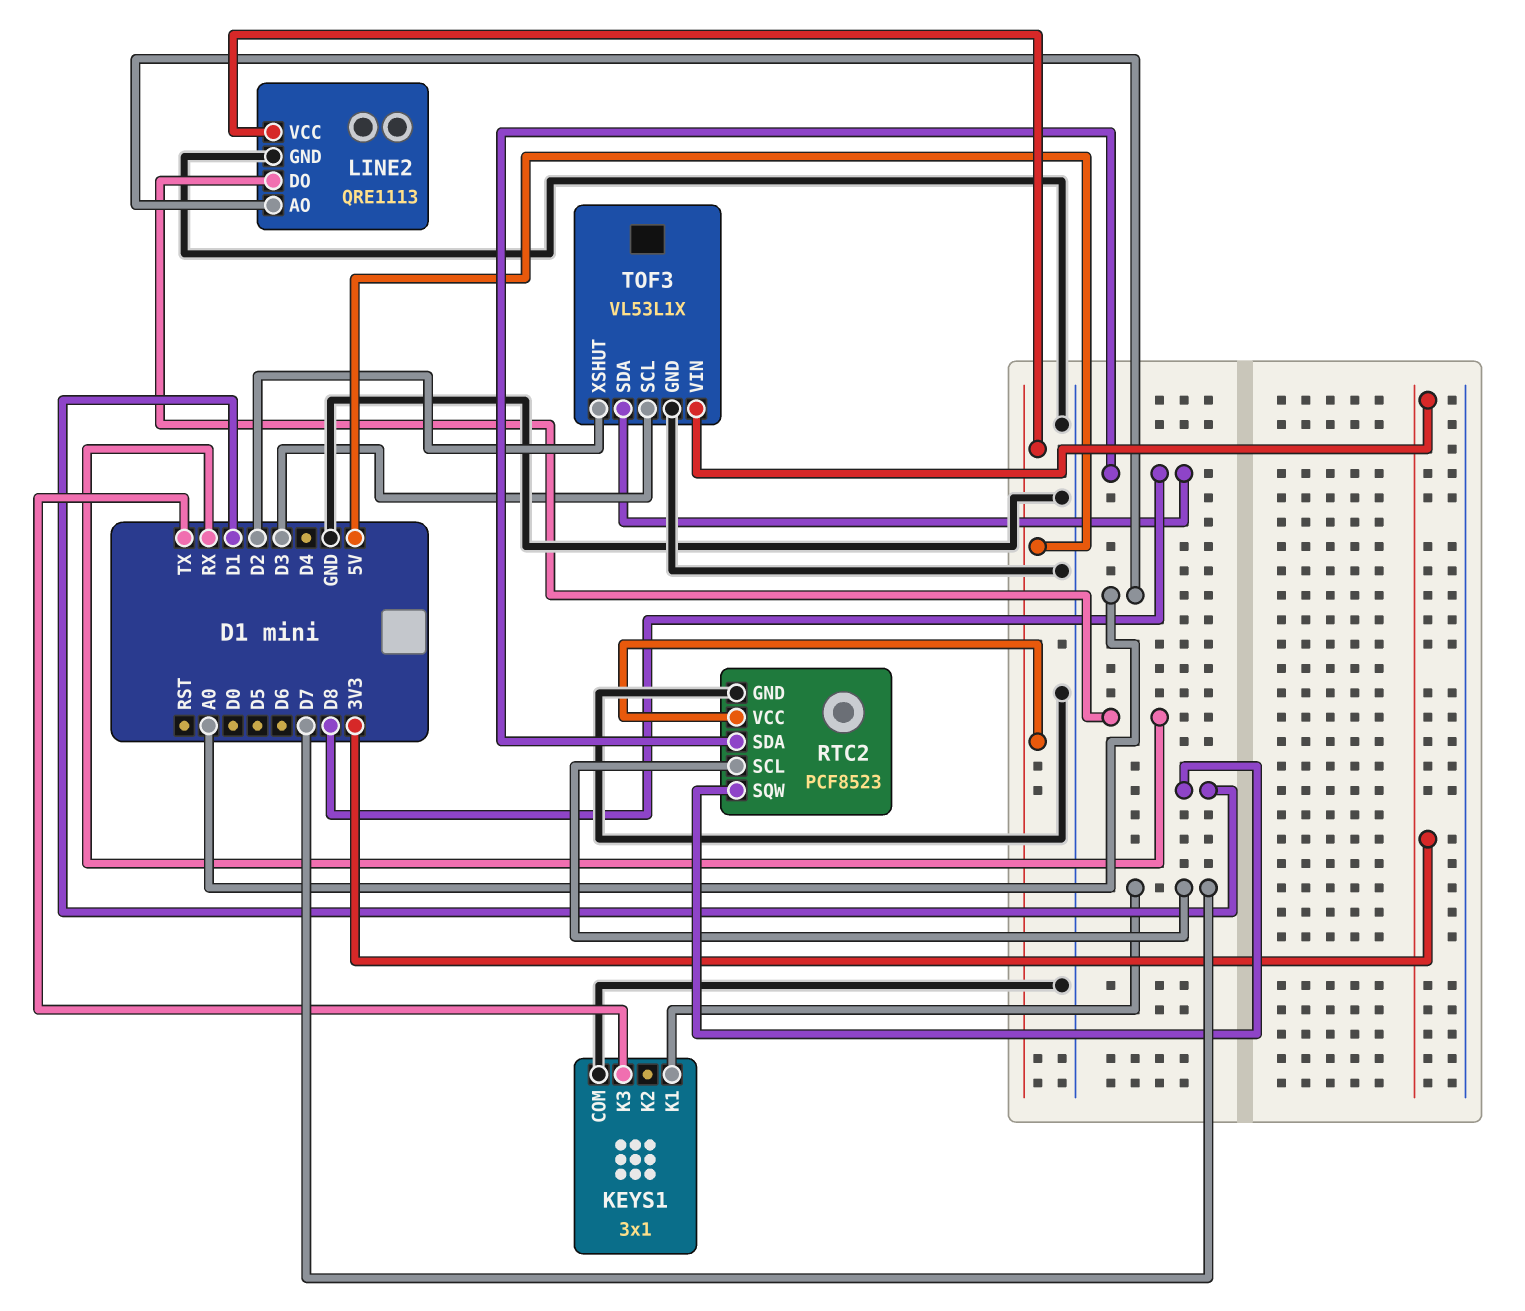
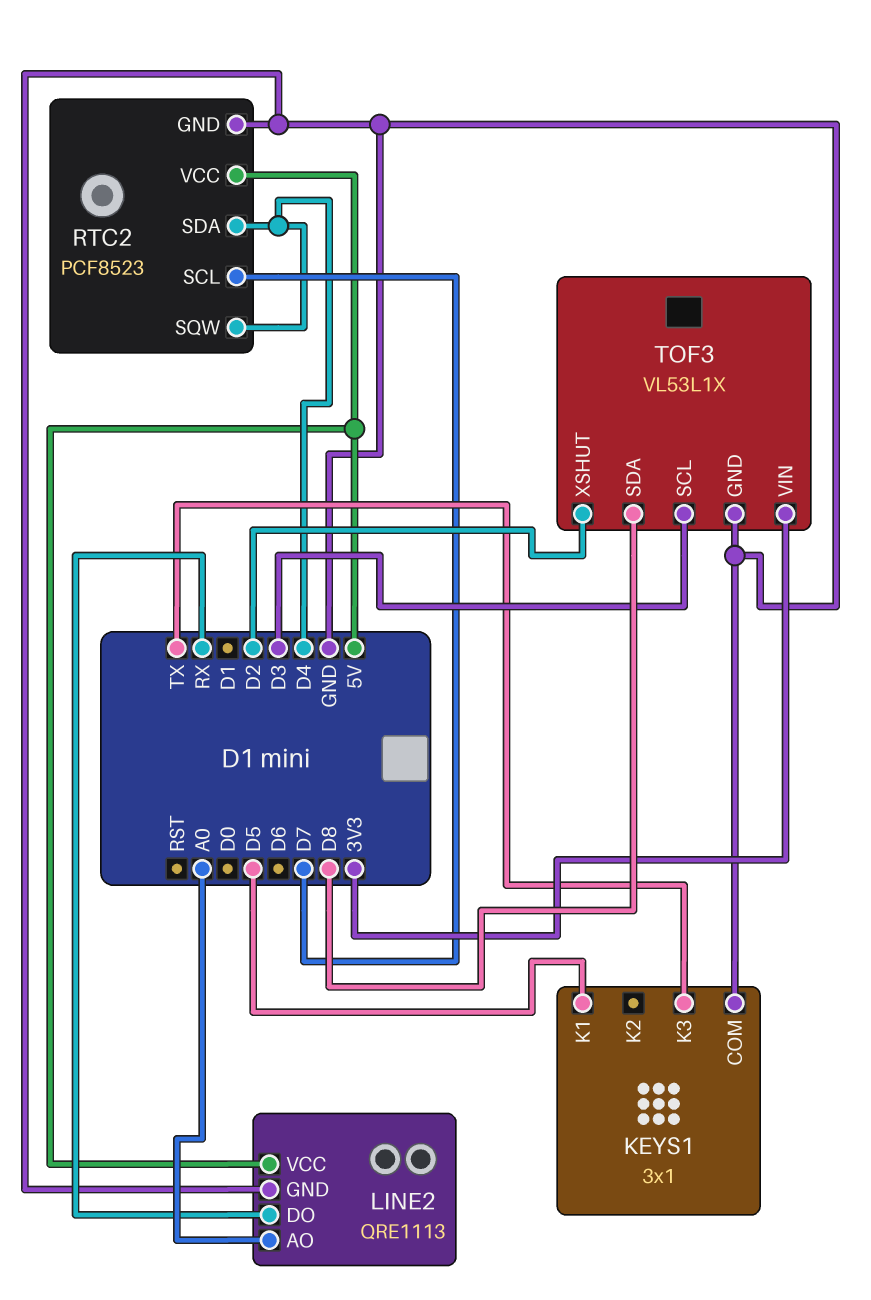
KEYS1 pin K1: D7 -> D5
RTC2 pin SDA: D8 -> D4
RTC2 pin SQW: D1 -> D4

